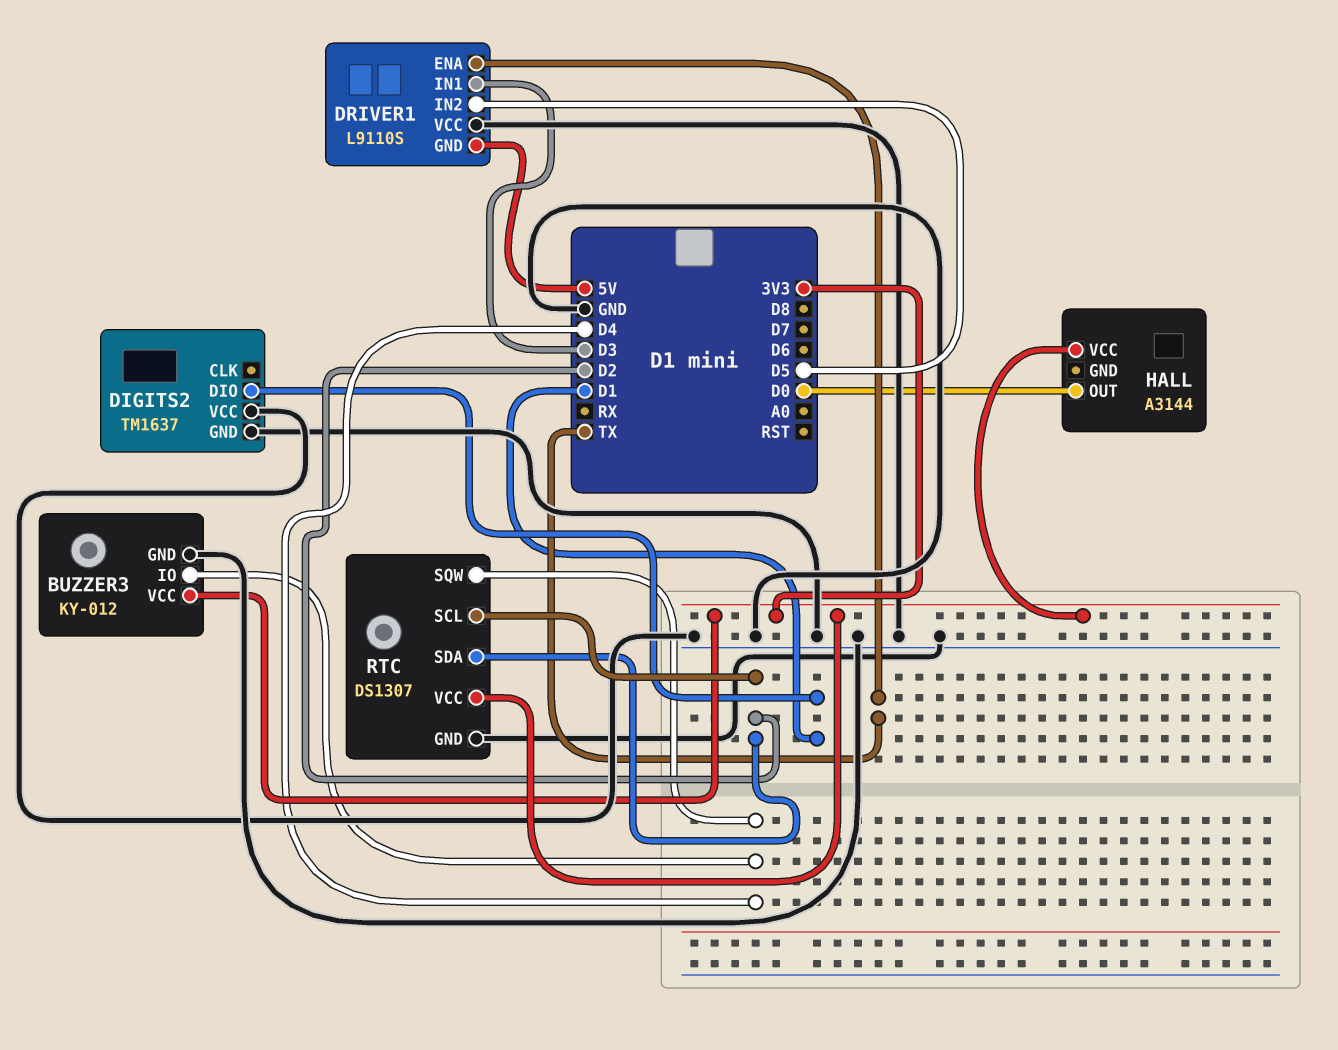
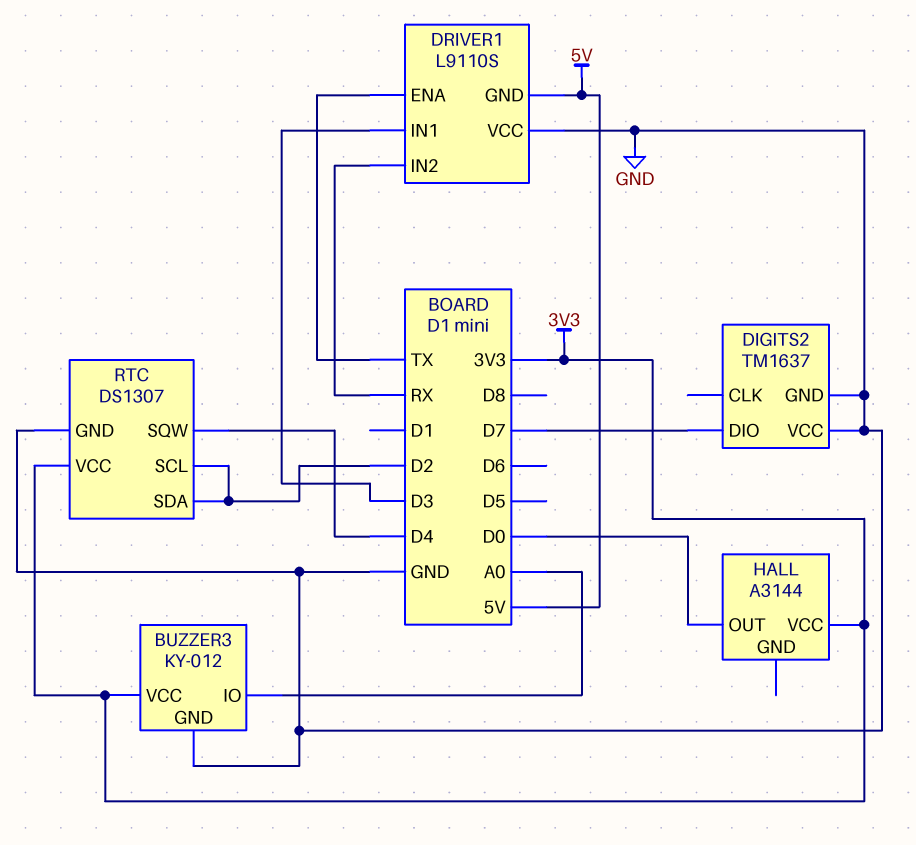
BUZZER3 pin IO: D4 -> A0
DIGITS2 pin DIO: D1 -> D7
DRIVER1 pin IN2: D5 -> RX

